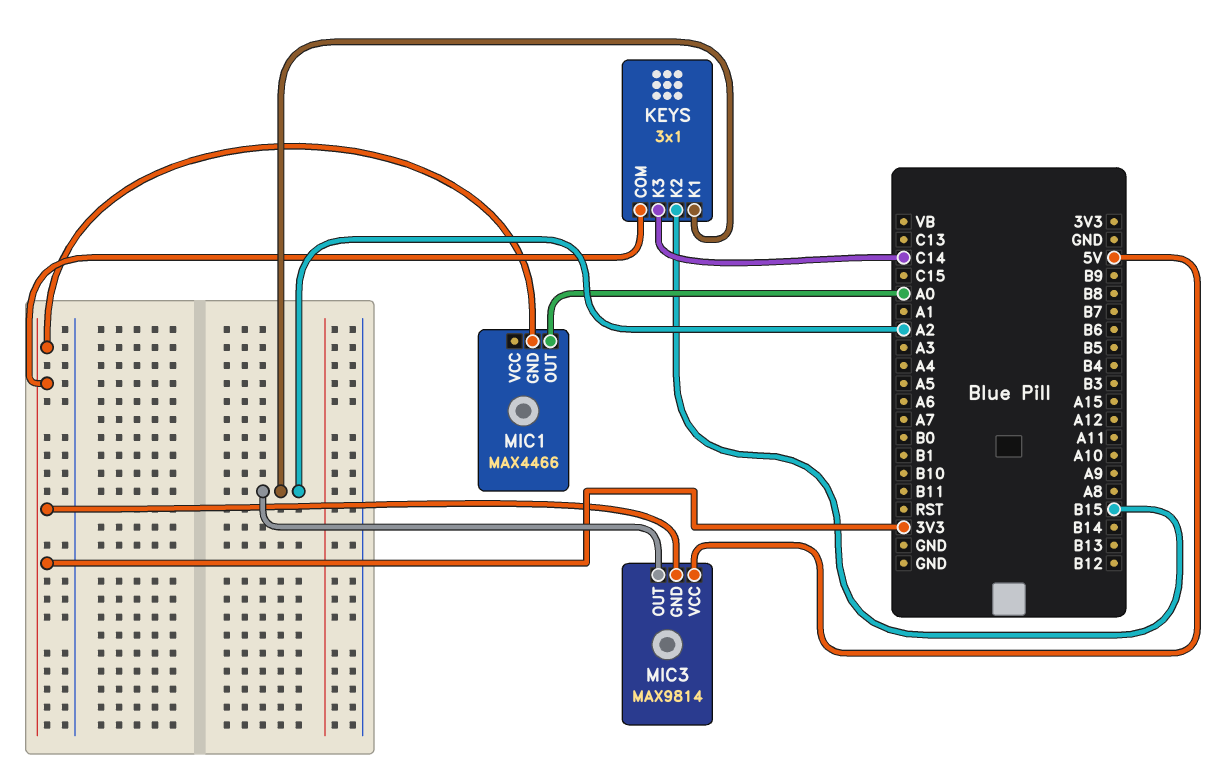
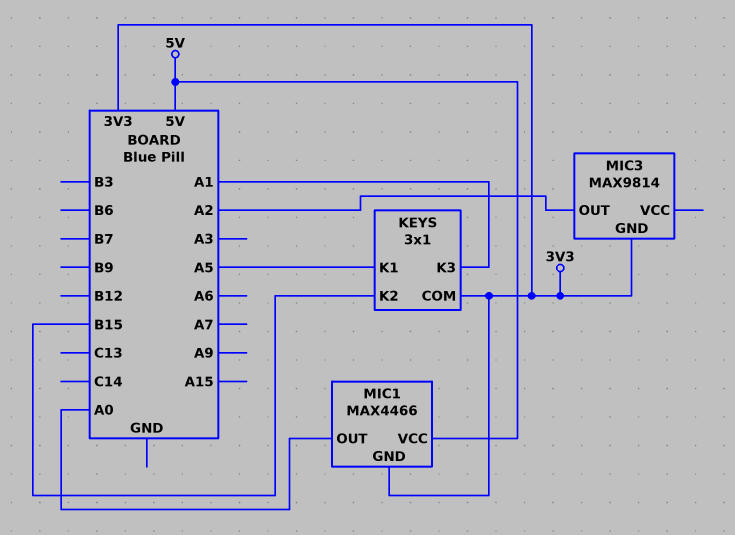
KEYS pin K1: A2 -> A5
KEYS pin K3: C14 -> A1
MIC1 pin VCC: none -> 5V
MIC3 pin VCC: 5V -> none

